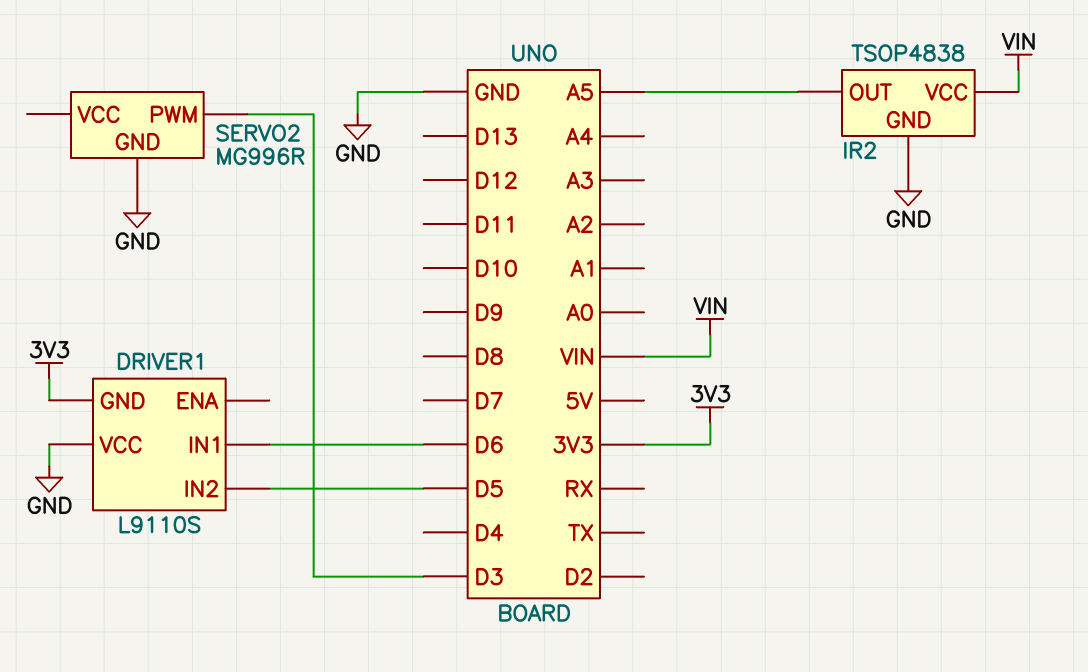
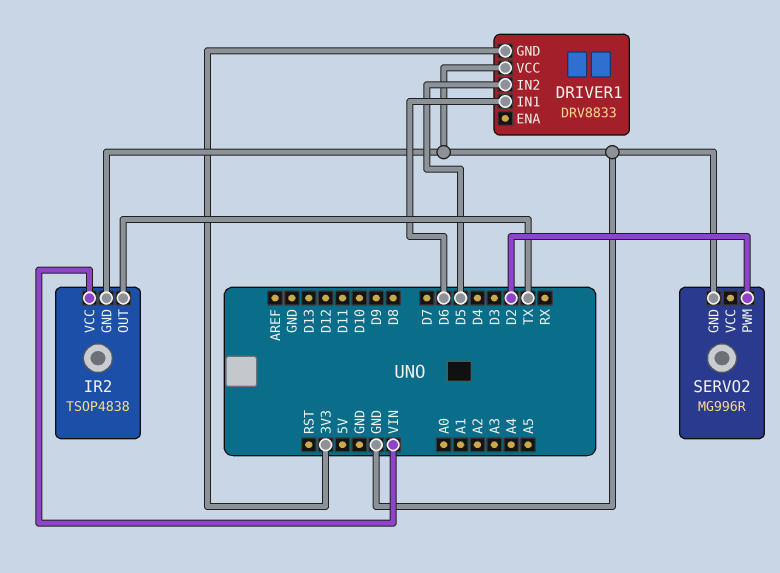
DRIVER1: L9110S -> DRV8833
IR2 pin OUT: A5 -> TX
SERVO2 pin PWM: D3 -> D2

